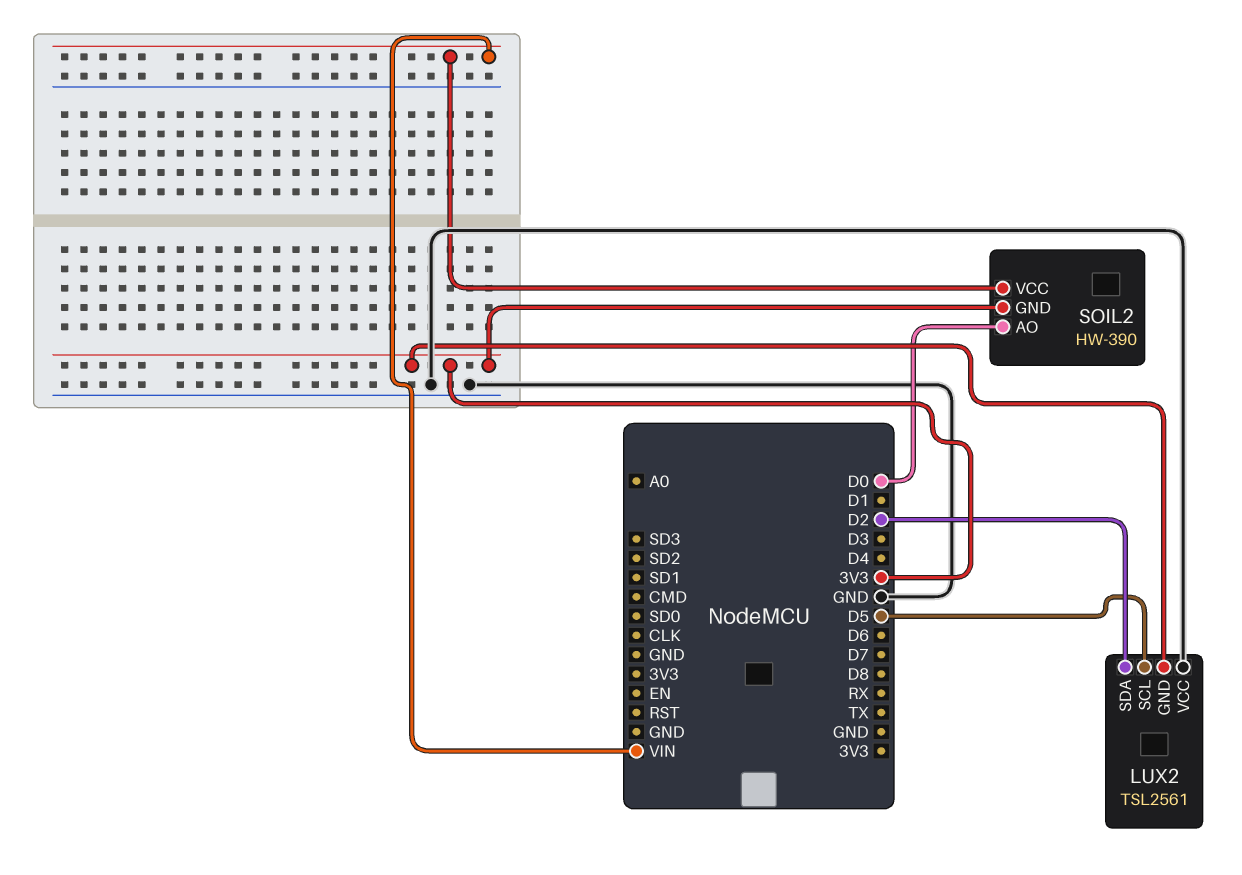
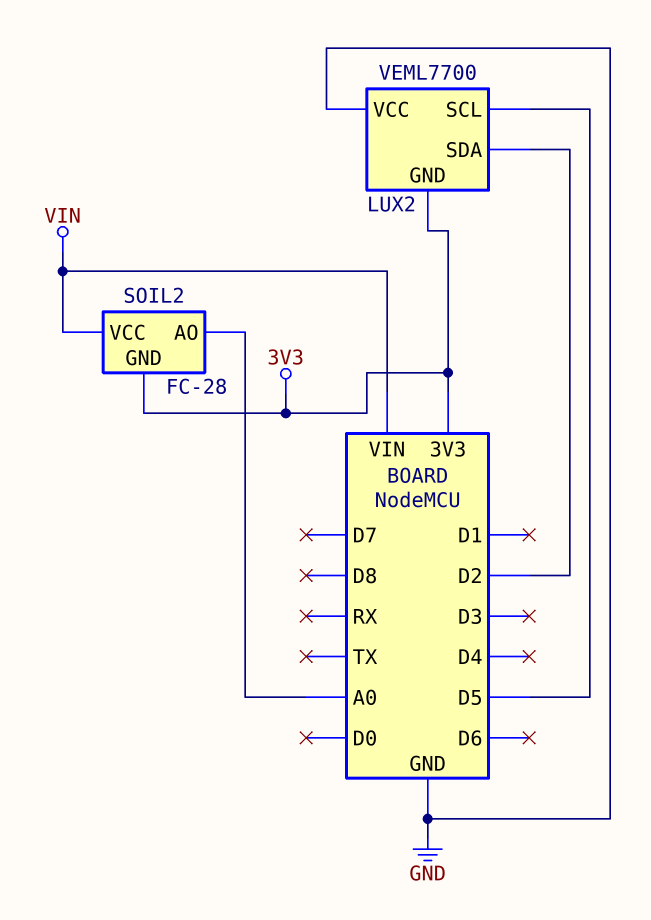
LUX2: TSL2561 -> VEML7700
SOIL2: HW-390 -> FC-28
SOIL2 pin AO: D0 -> A0

